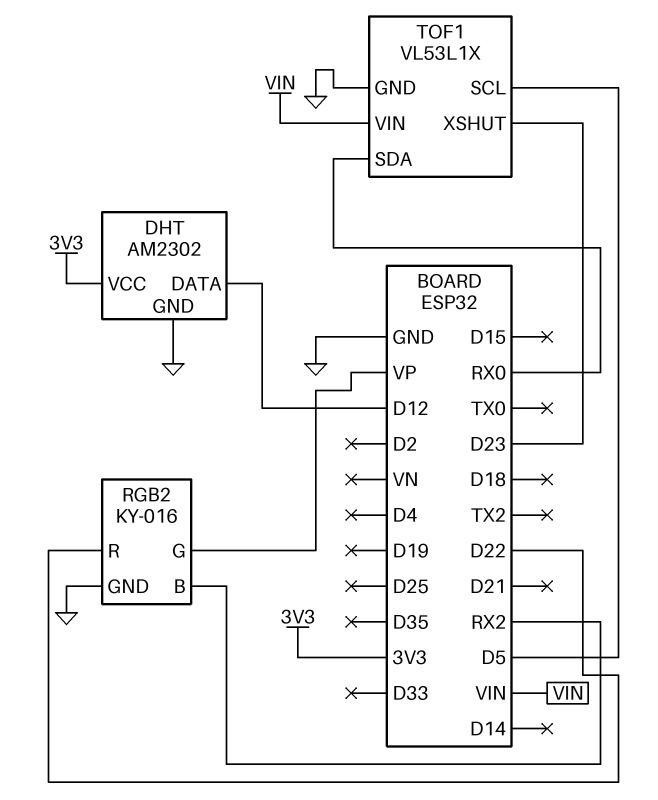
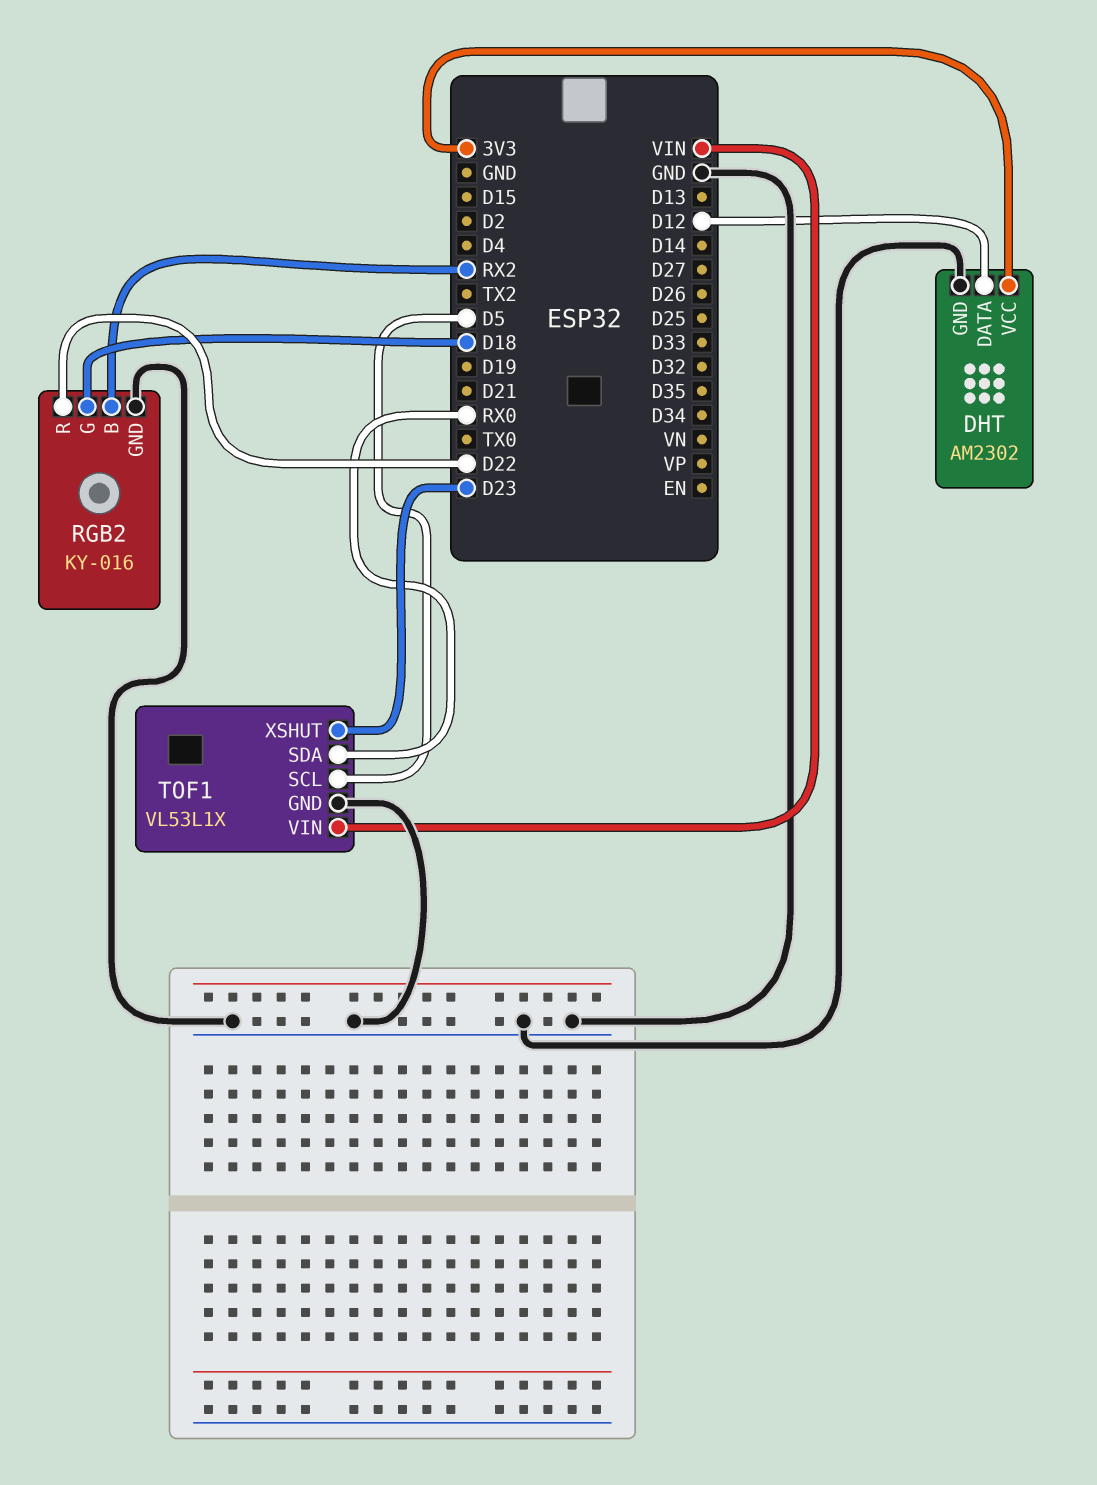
RGB2 pin G: VP -> D18

